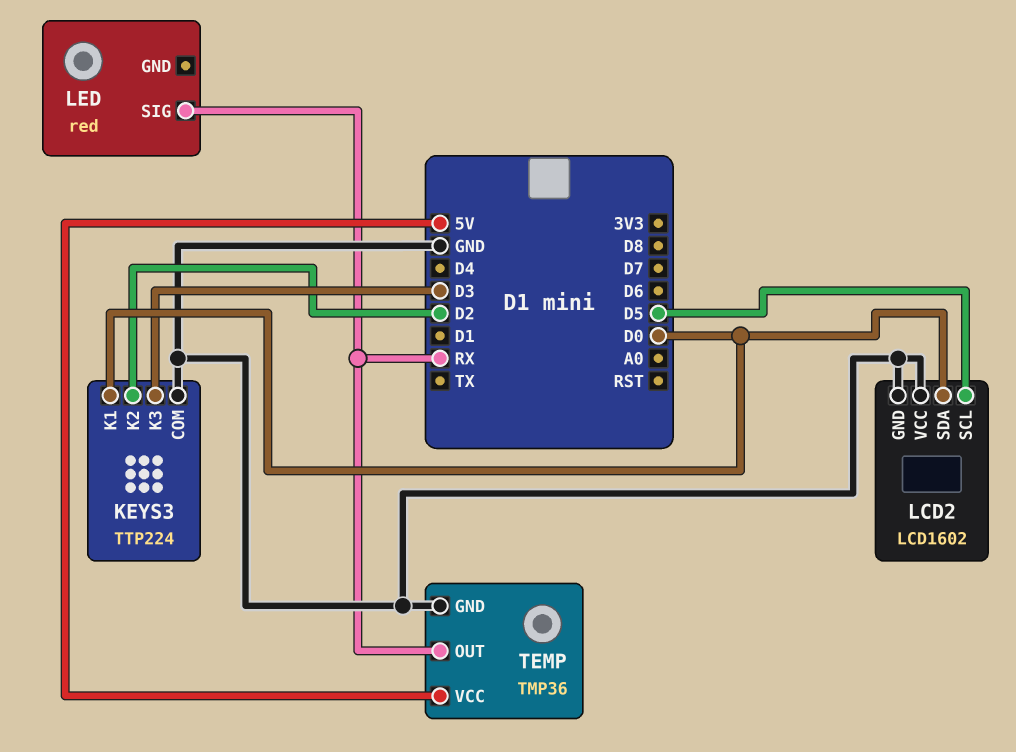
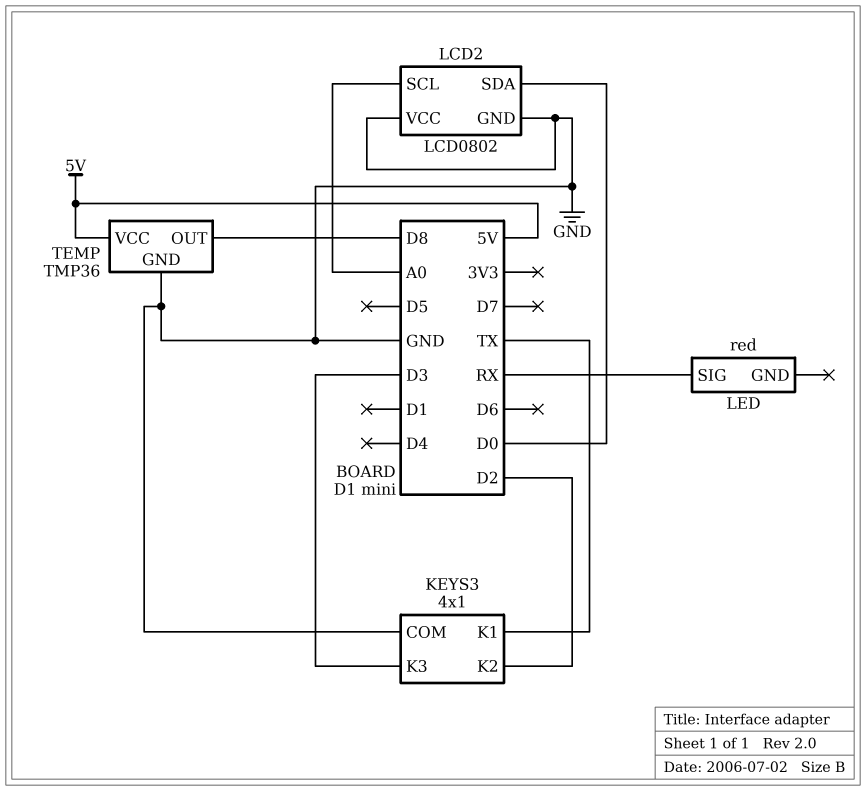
KEYS3: TTP224 -> 4x1
KEYS3 pin K1: D0 -> TX
LCD2: LCD1602 -> LCD0802
LCD2 pin SCL: D5 -> A0
TEMP pin OUT: RX -> D8

